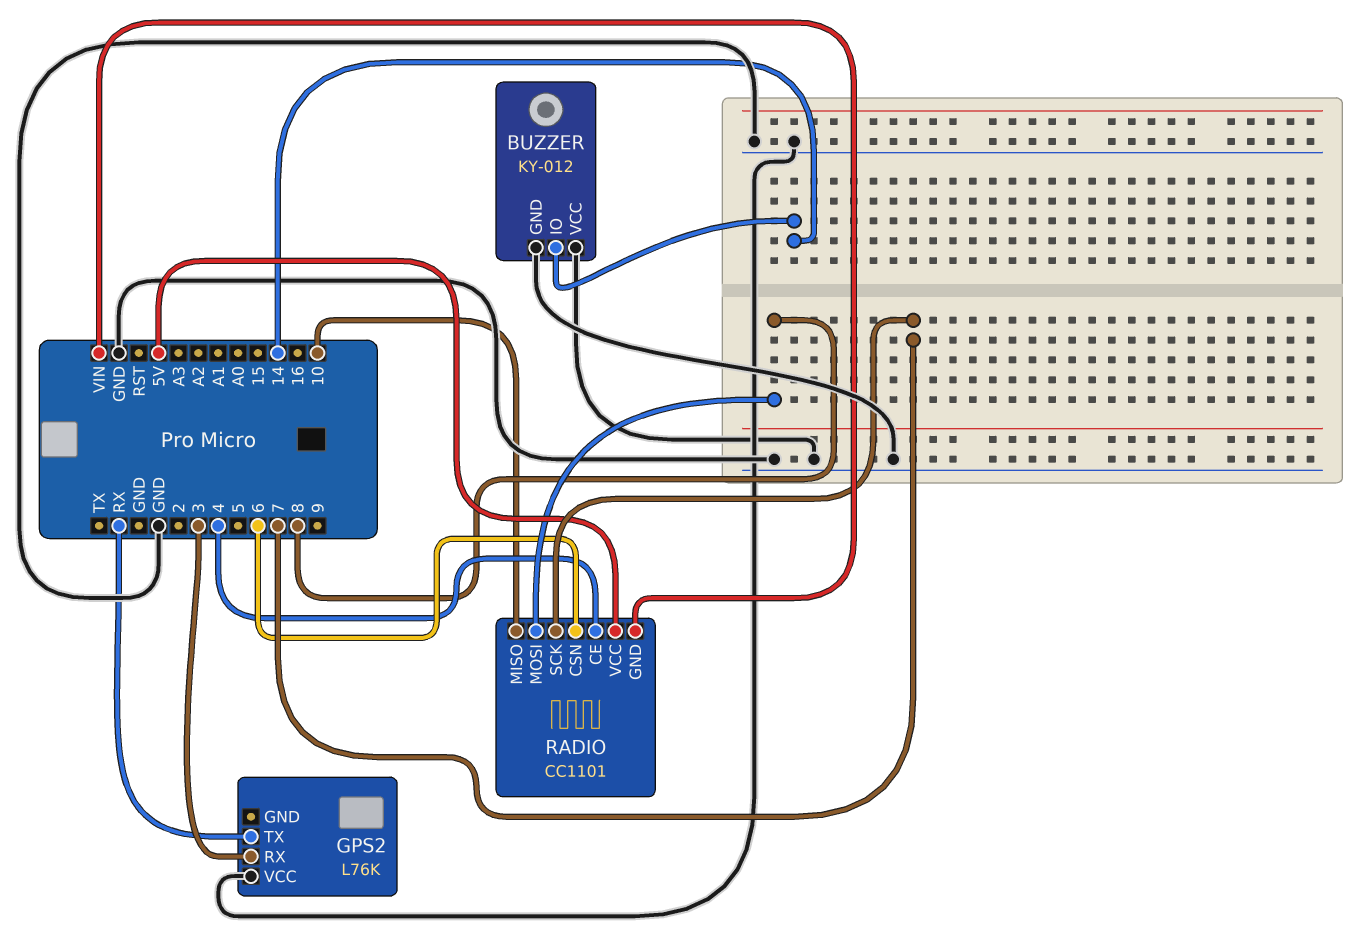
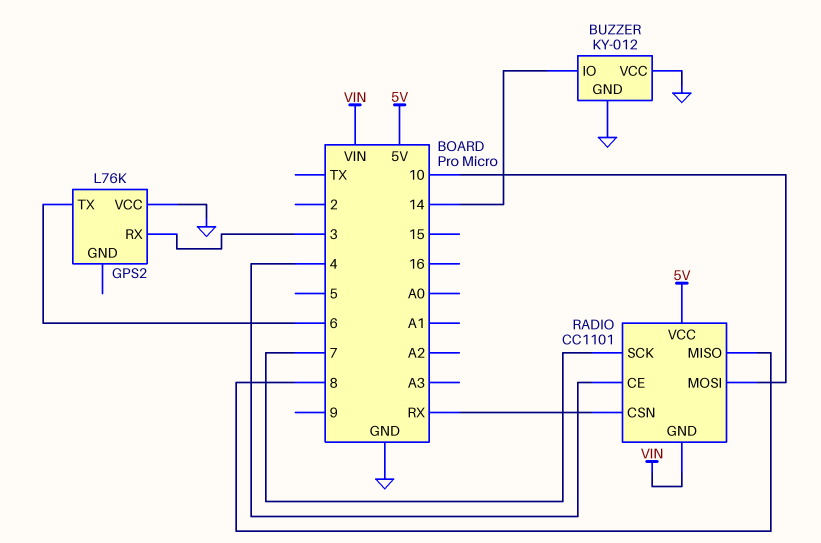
GPS2 pin TX: RX -> 6
RADIO pin CSN: 6 -> RX
RADIO pin MISO: 10 -> 8
RADIO pin MOSI: 8 -> 10

